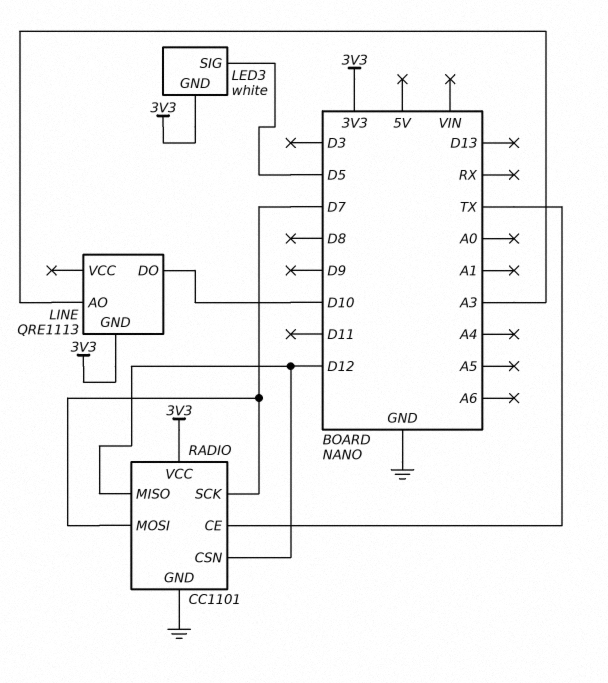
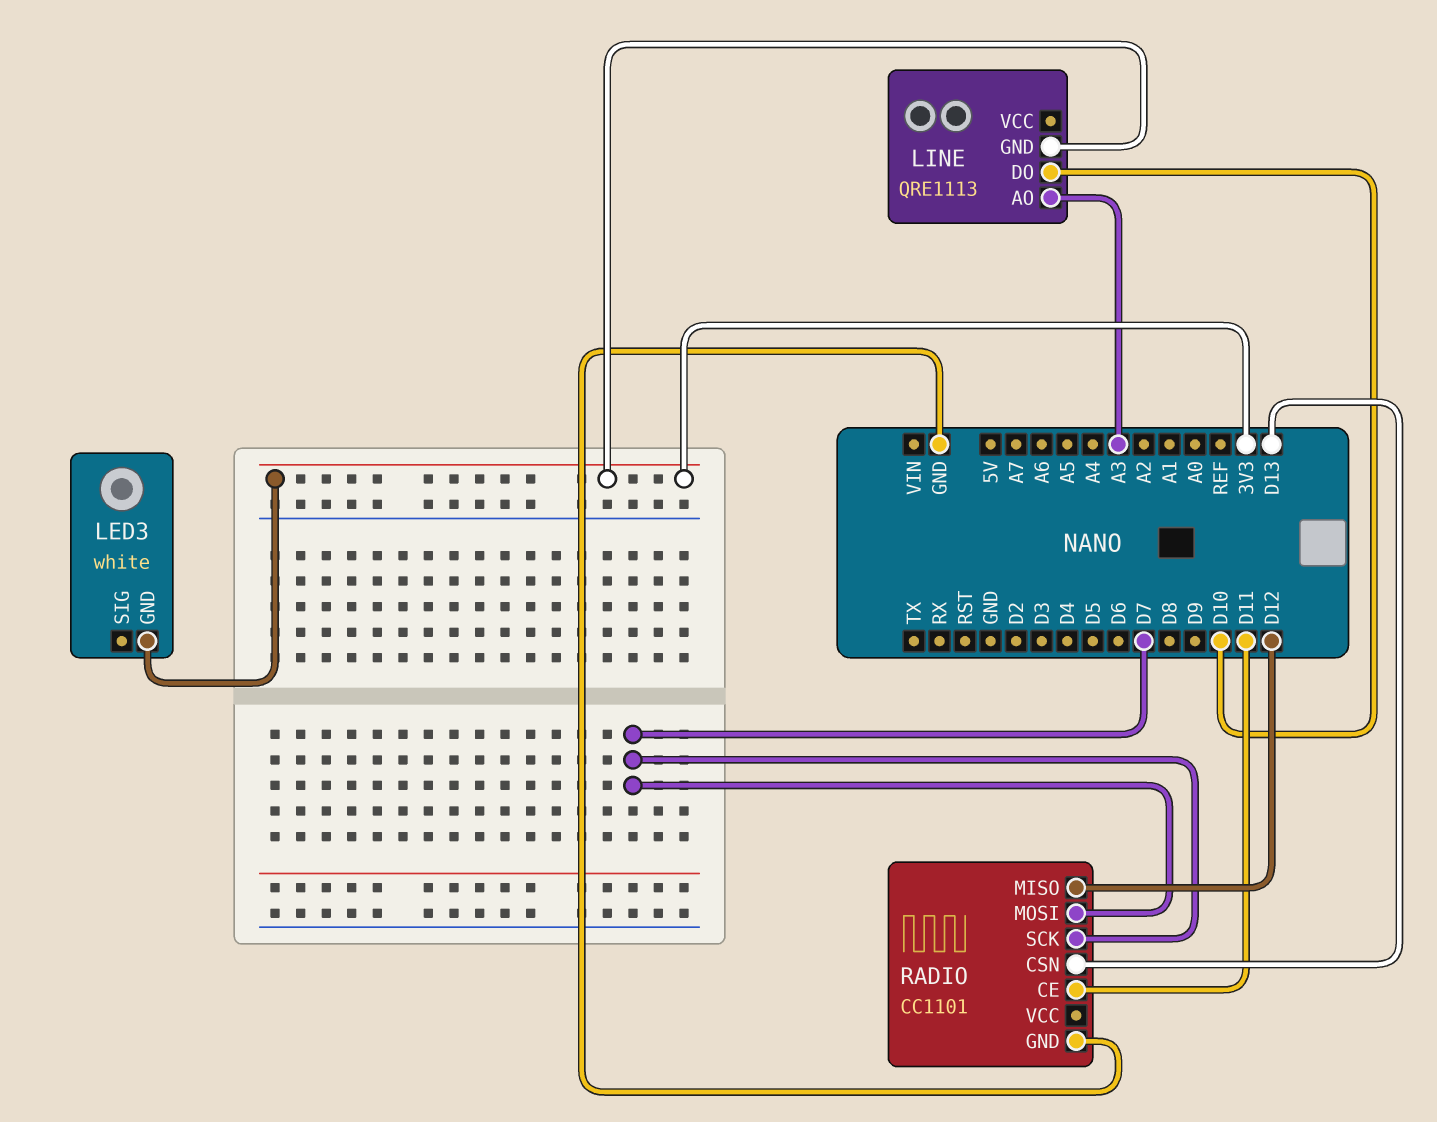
LED3 pin SIG: D5 -> none
RADIO pin CE: TX -> D11
RADIO pin CSN: D12 -> D13
RADIO pin VCC: 3V3 -> none

